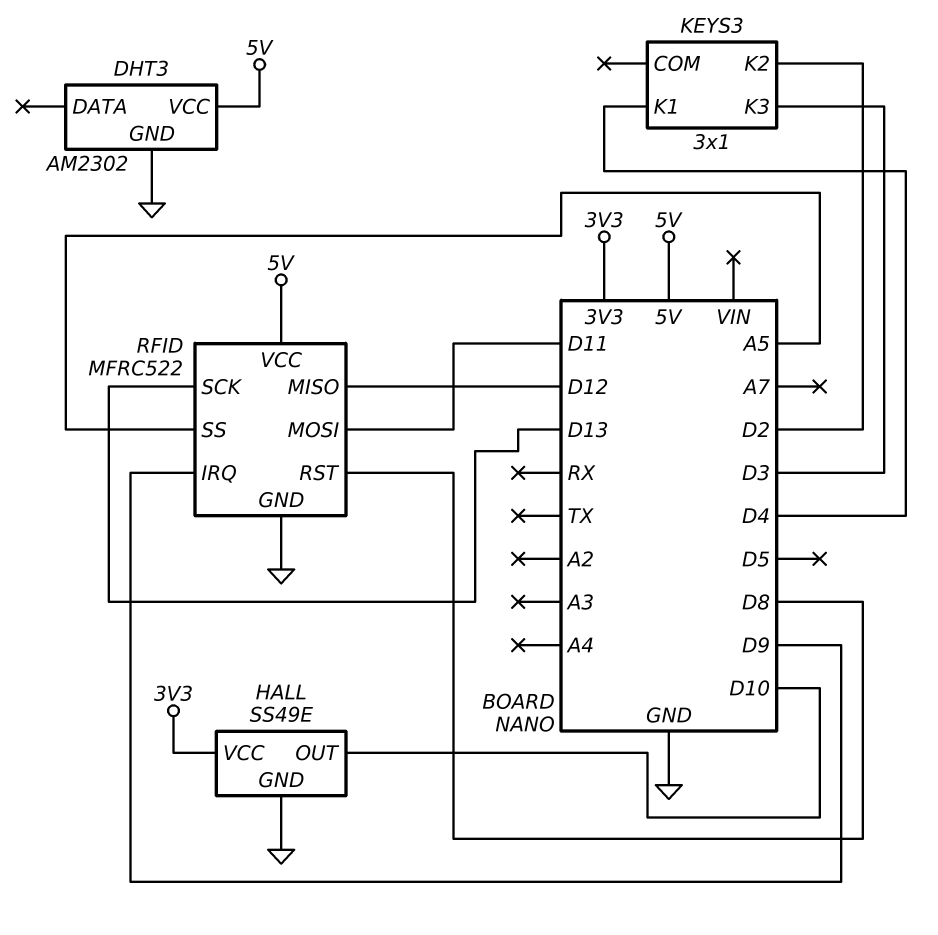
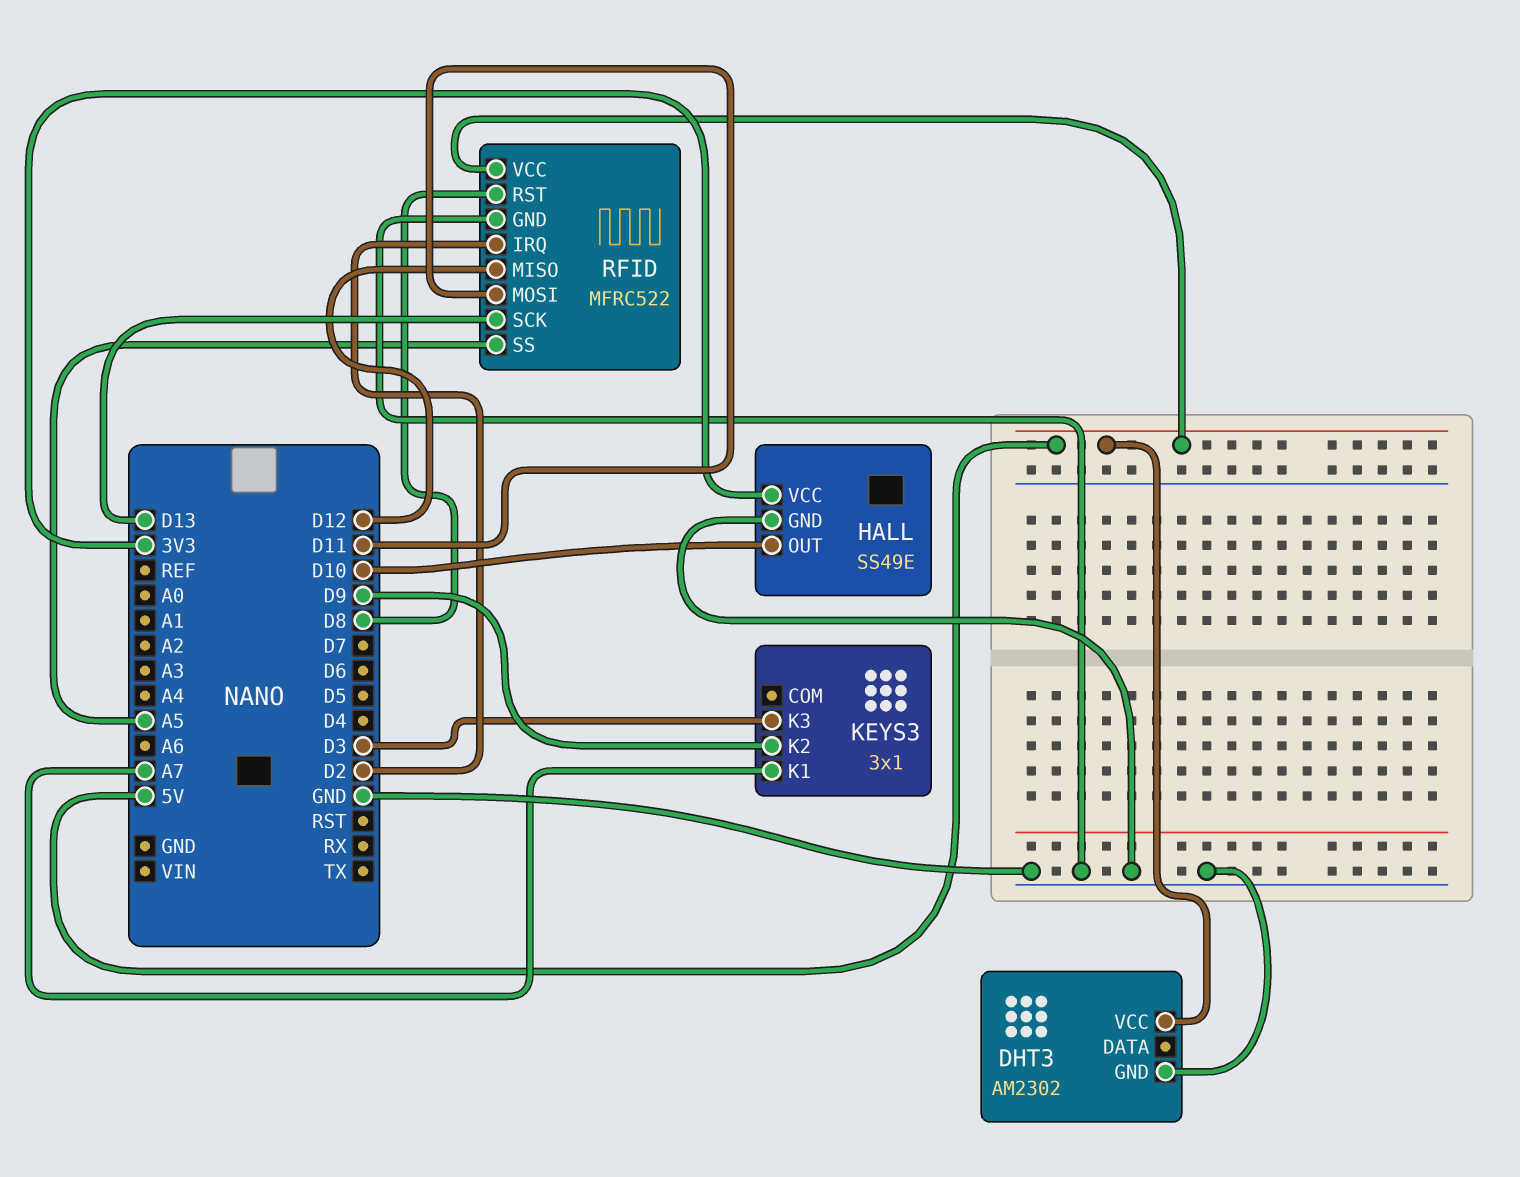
KEYS3 pin K1: D4 -> A7
KEYS3 pin K2: D2 -> D9
RFID pin IRQ: D9 -> D2

